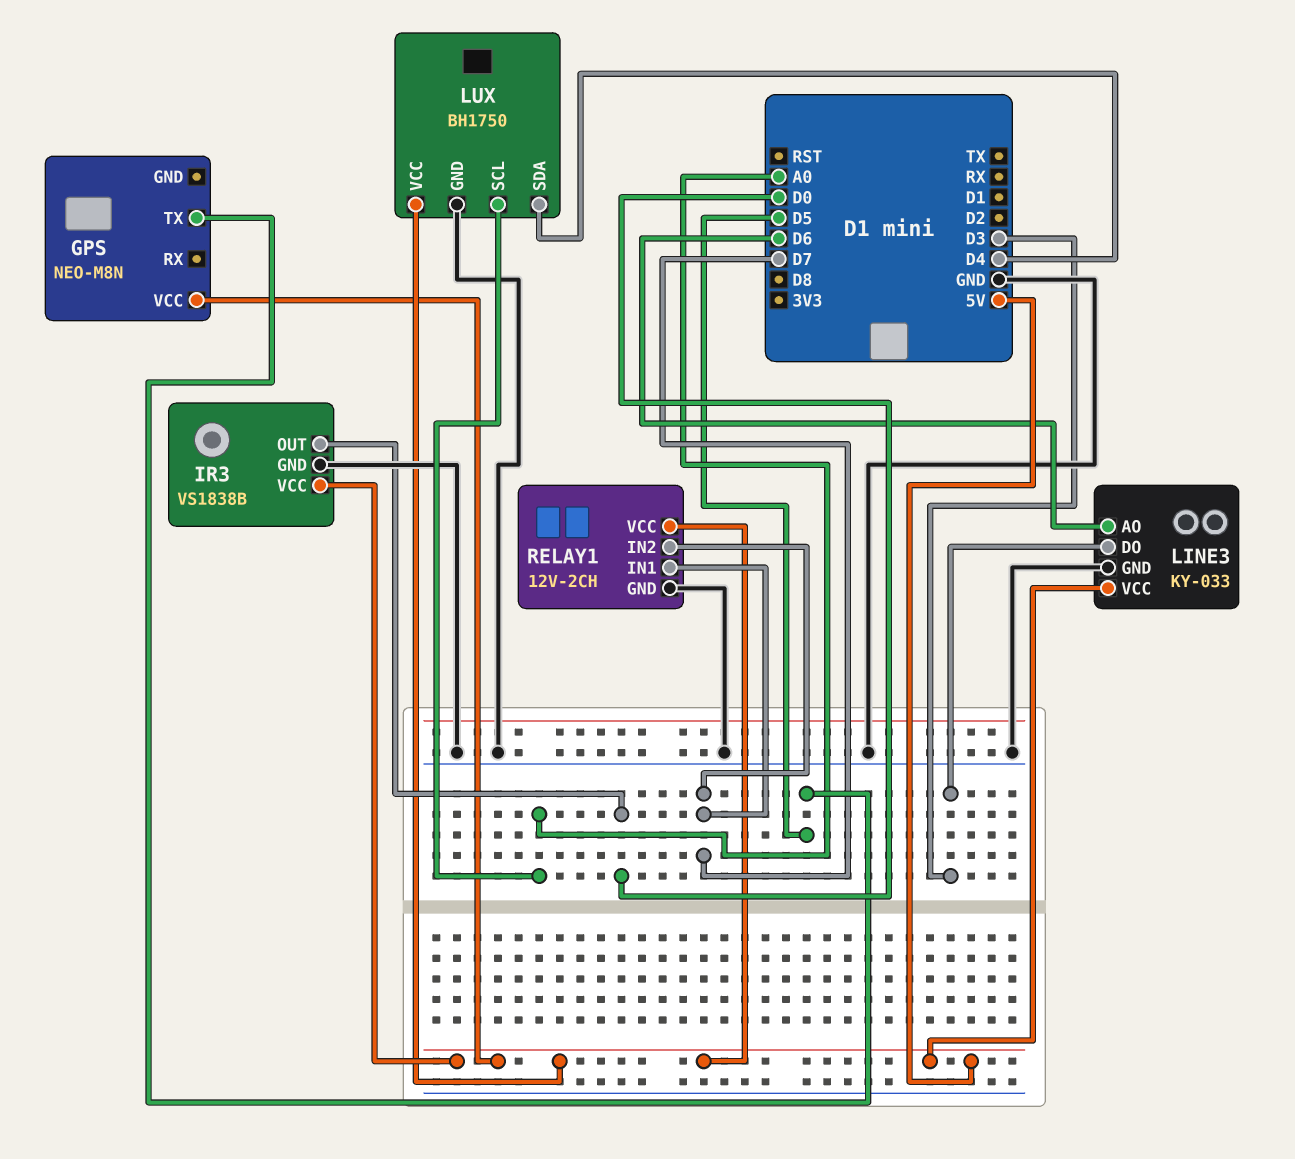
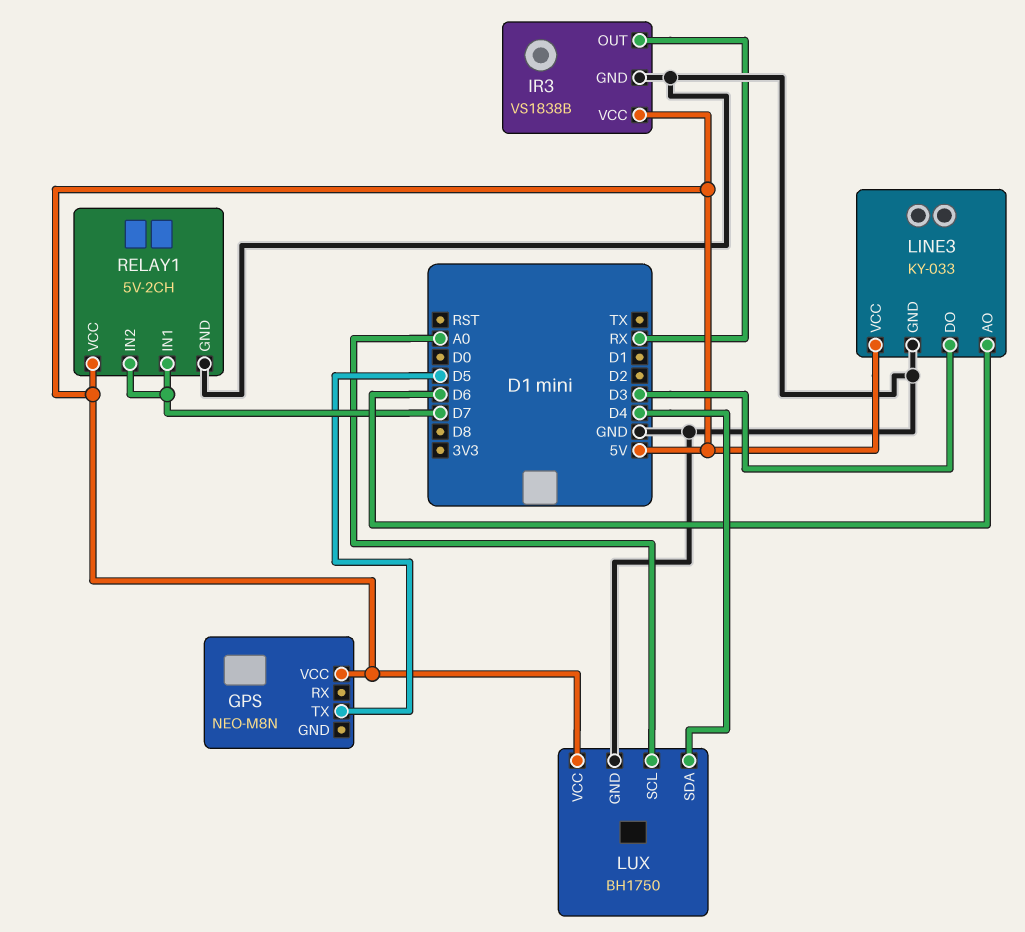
IR3 pin OUT: D0 -> RX
RELAY1: 12V-2CH -> 5V-2CH

